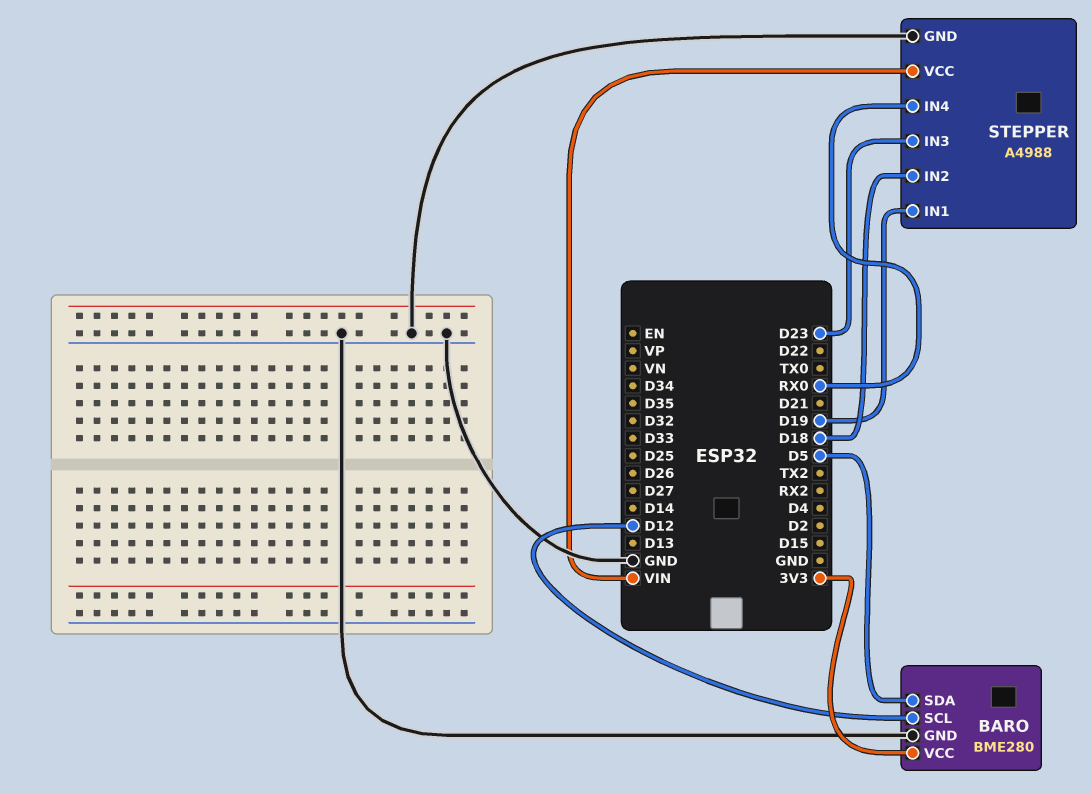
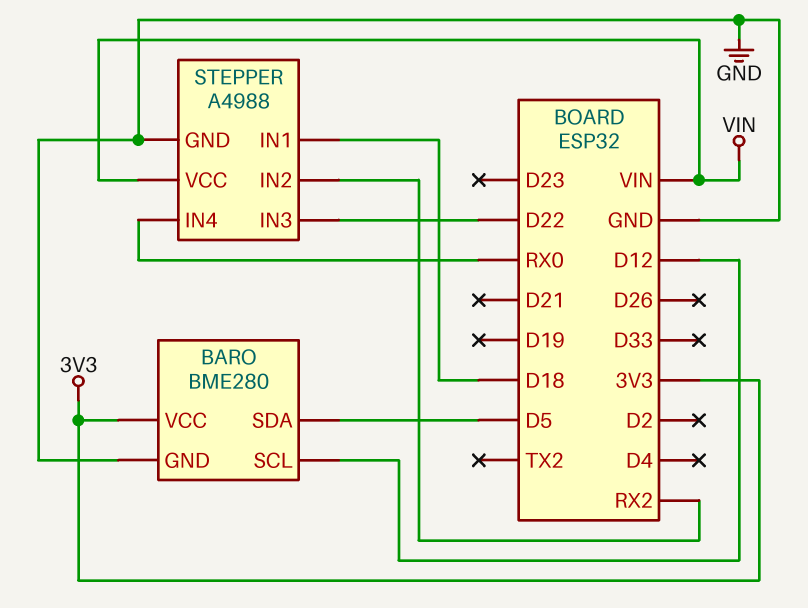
STEPPER pin IN1: D19 -> D18
STEPPER pin IN2: D18 -> RX2
STEPPER pin IN3: D23 -> D22

